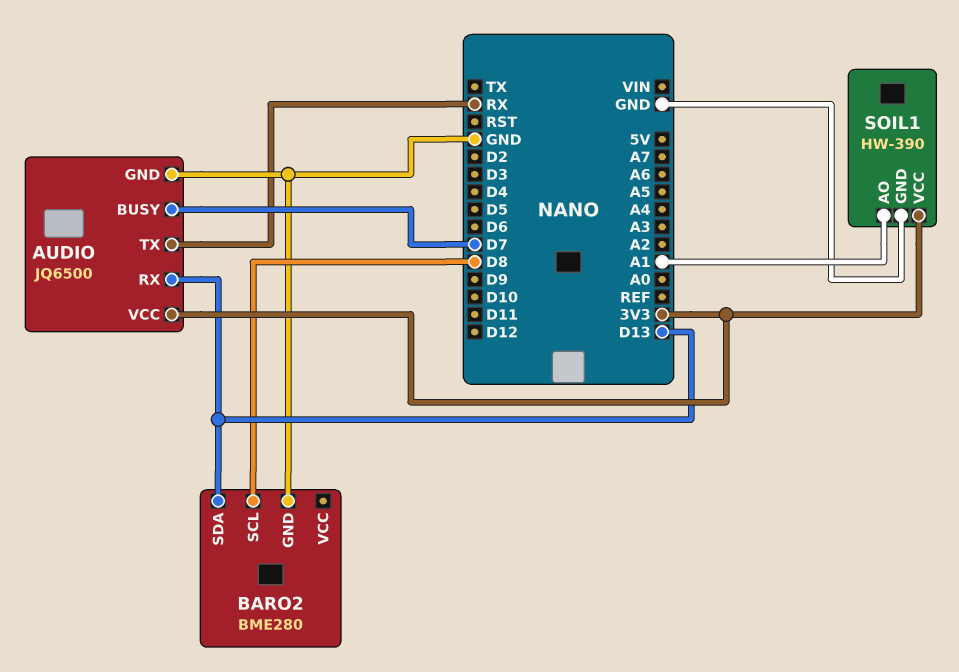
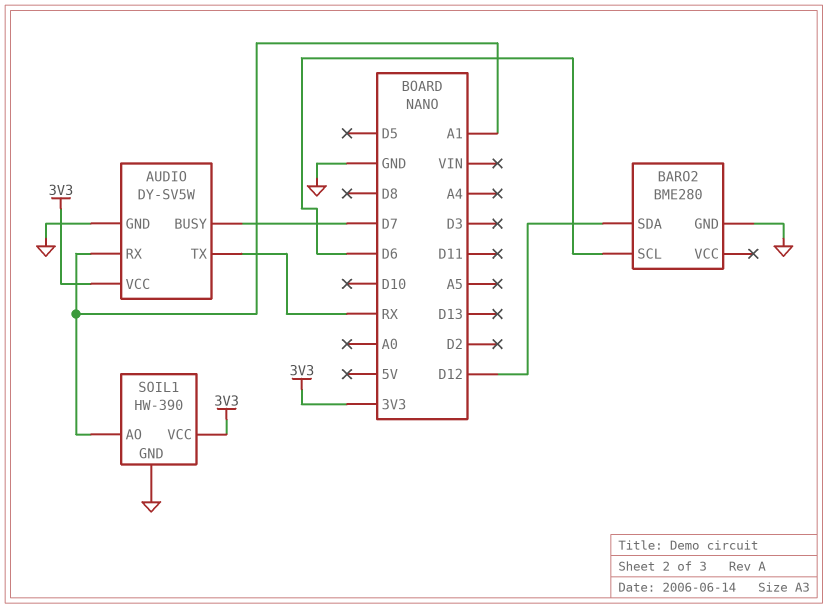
AUDIO: JQ6500 -> DY-SV5W
AUDIO pin RX: D13 -> A1
BARO2 pin SCL: D8 -> D6
BARO2 pin SDA: D13 -> D12

